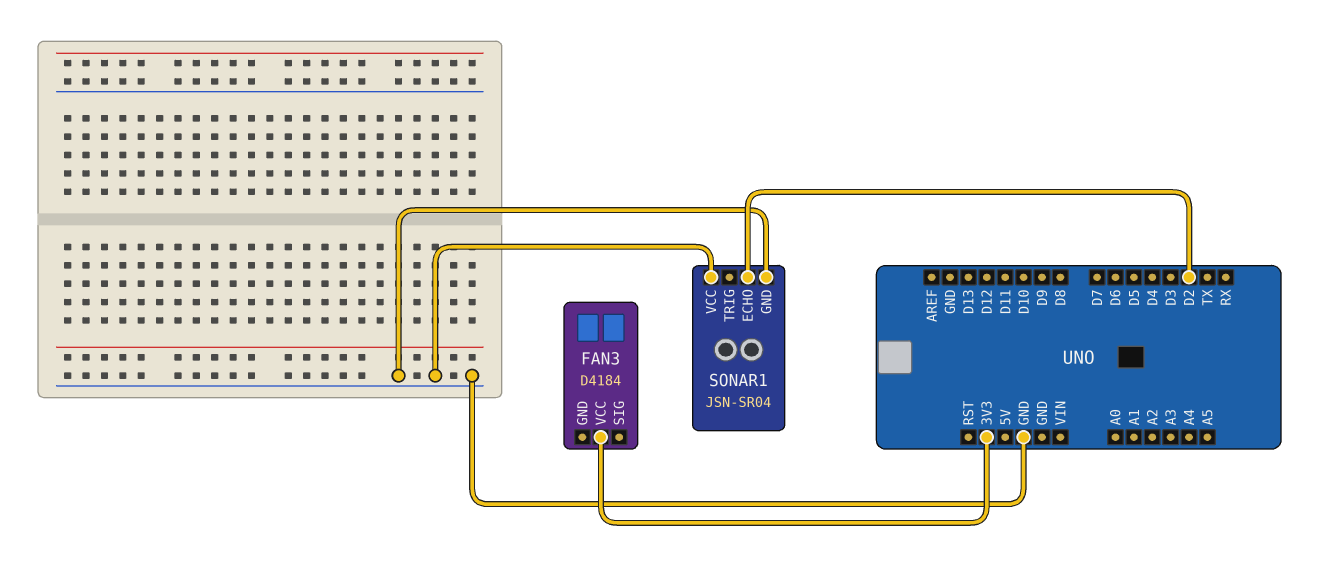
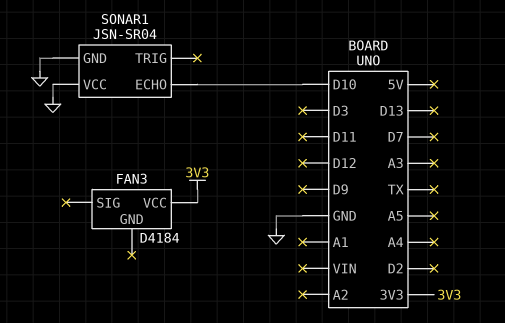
SONAR1 pin ECHO: D2 -> D10

